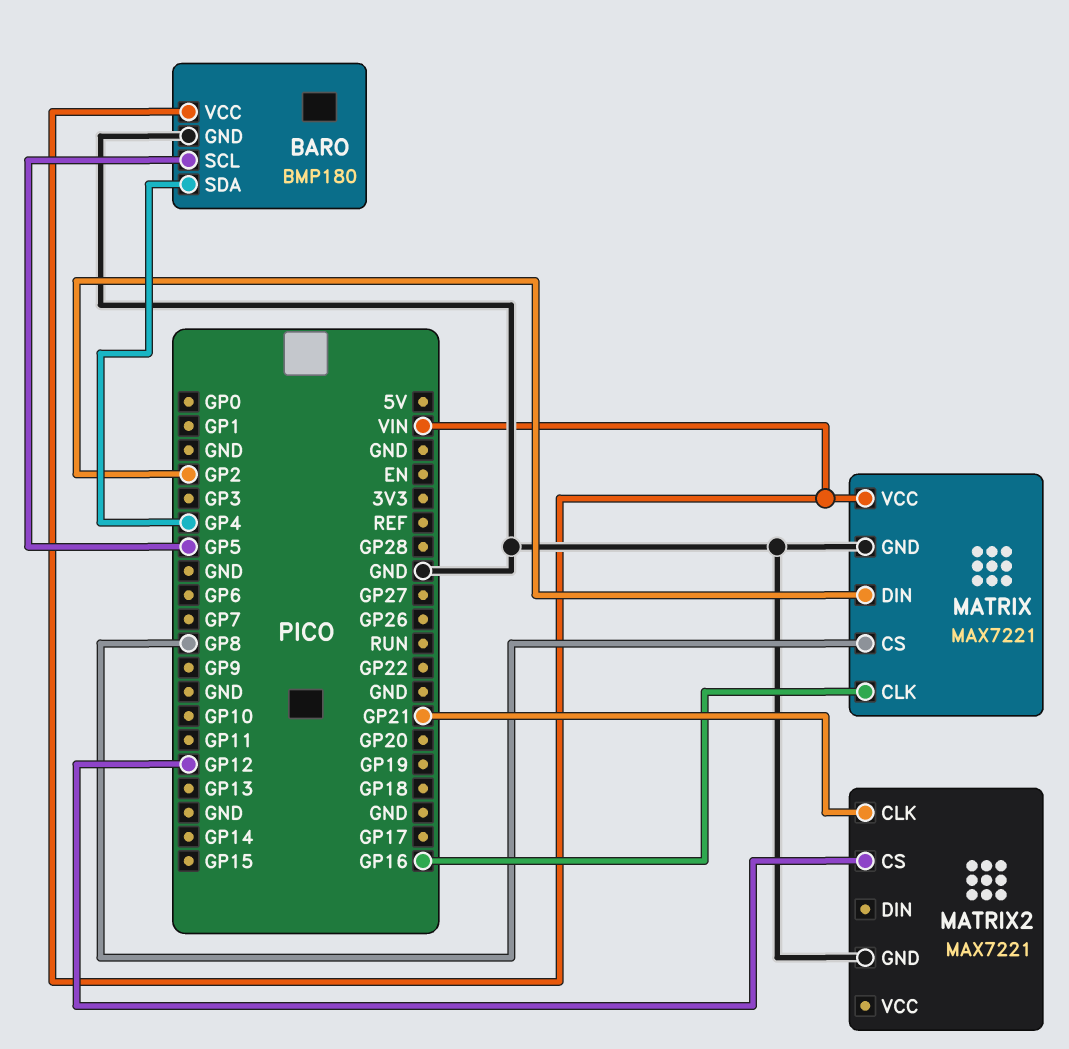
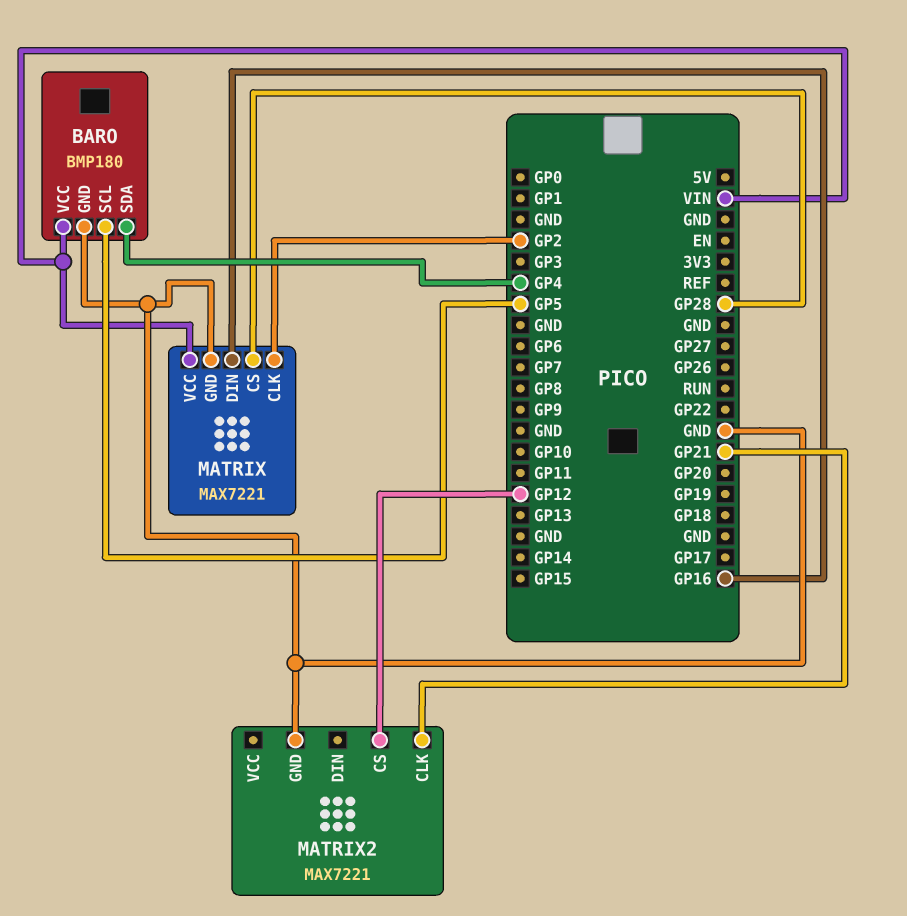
MATRIX pin CLK: GP16 -> GP2
MATRIX pin CS: GP8 -> GP28
MATRIX pin DIN: GP2 -> GP16

